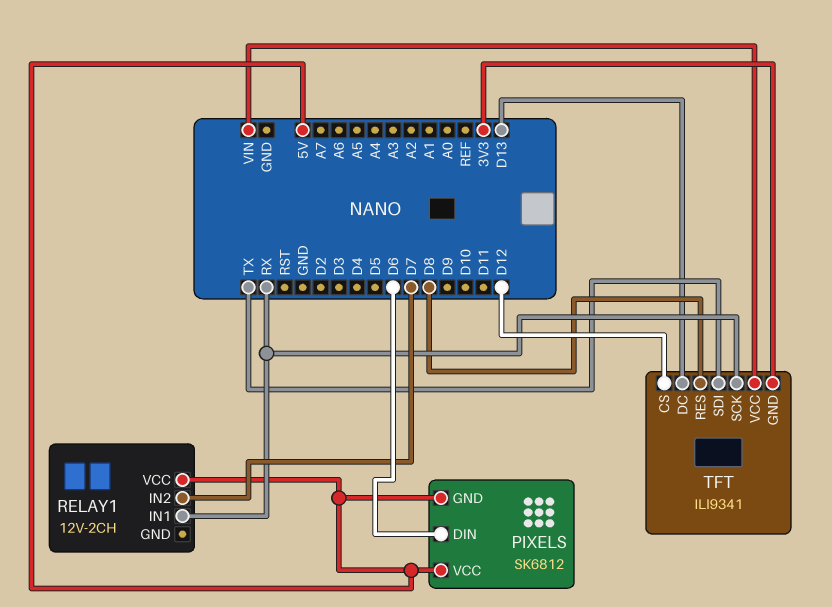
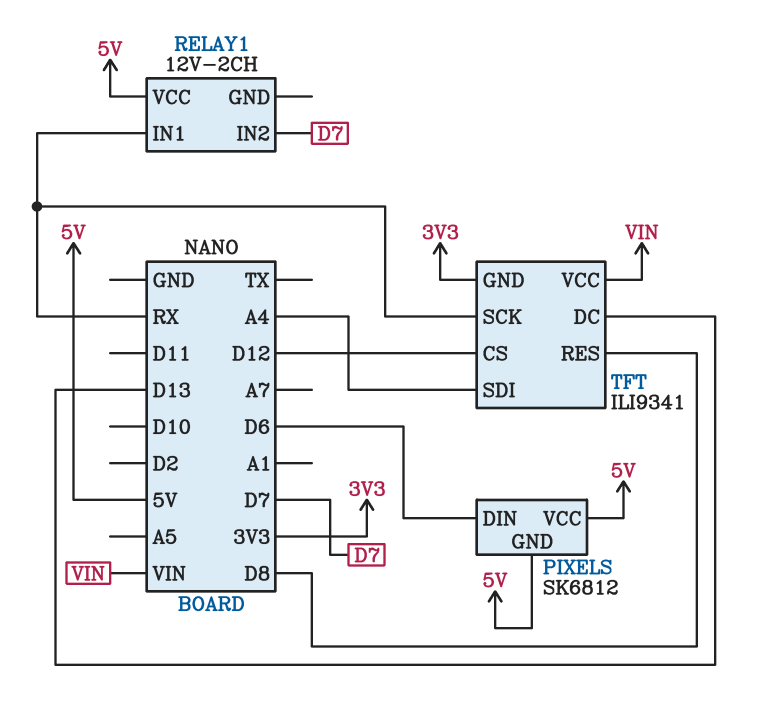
TFT pin SDI: TX -> A4

